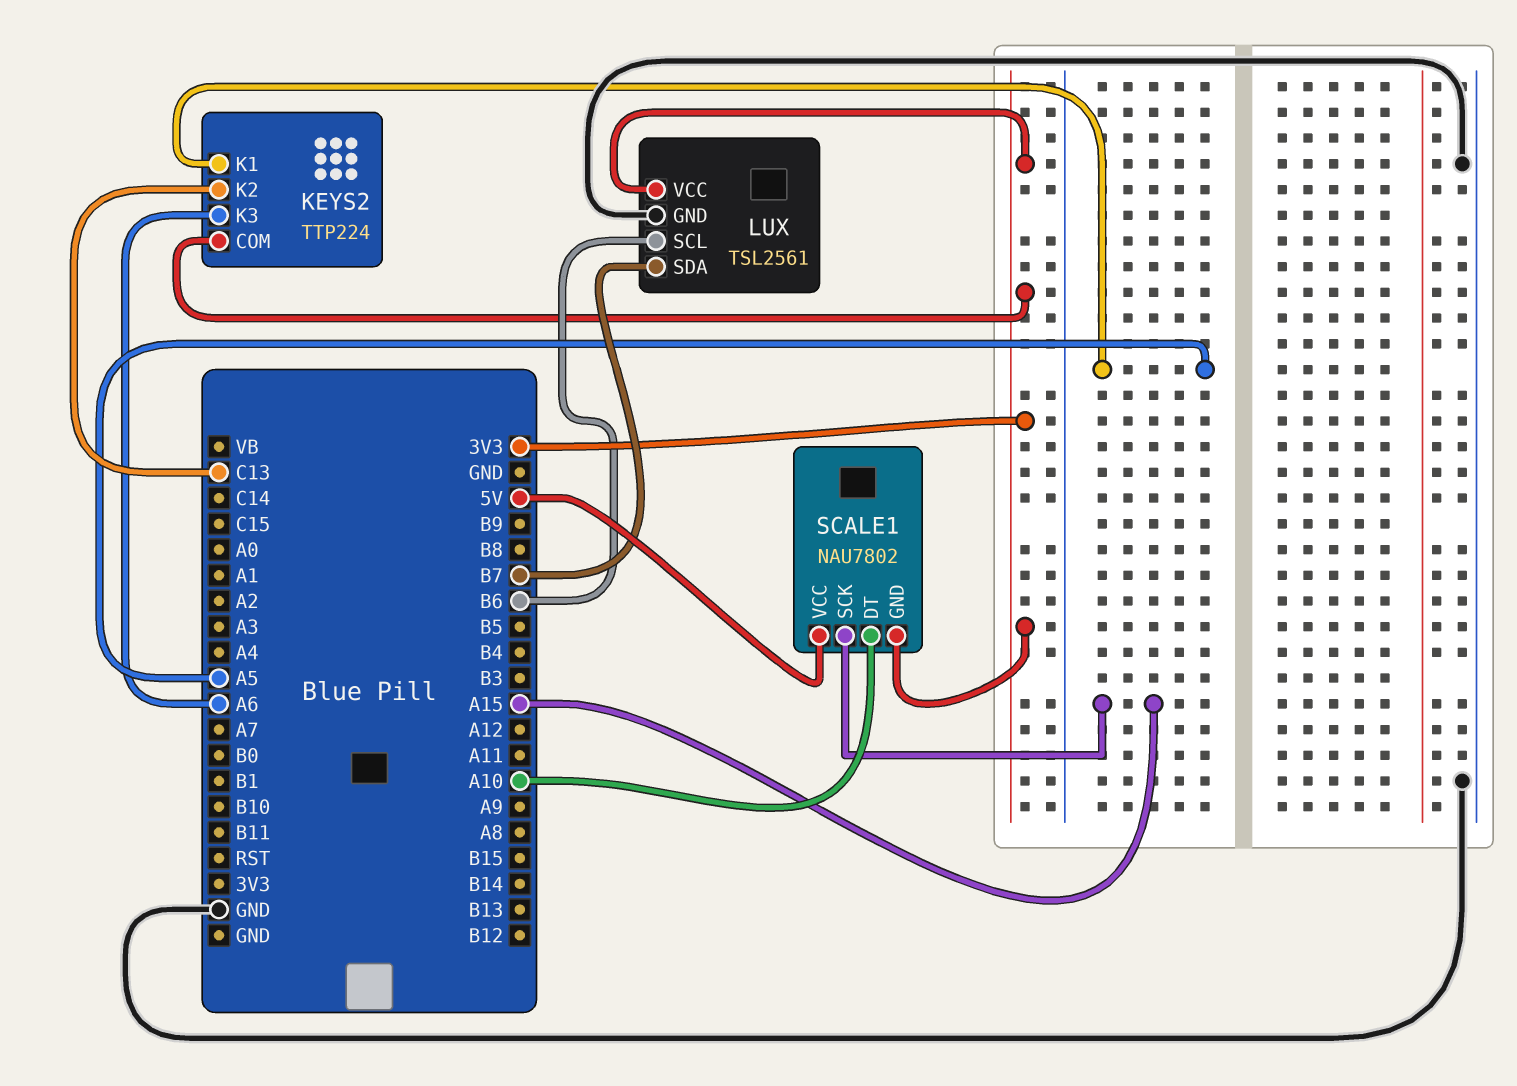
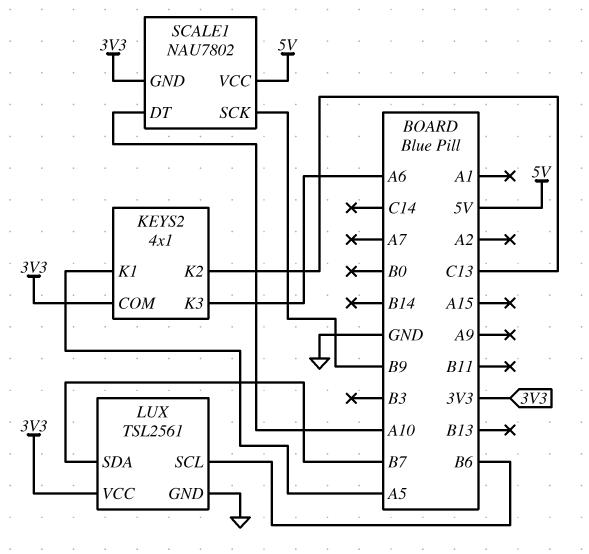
KEYS2: TTP224 -> 4x1
SCALE1 pin SCK: A15 -> B9

